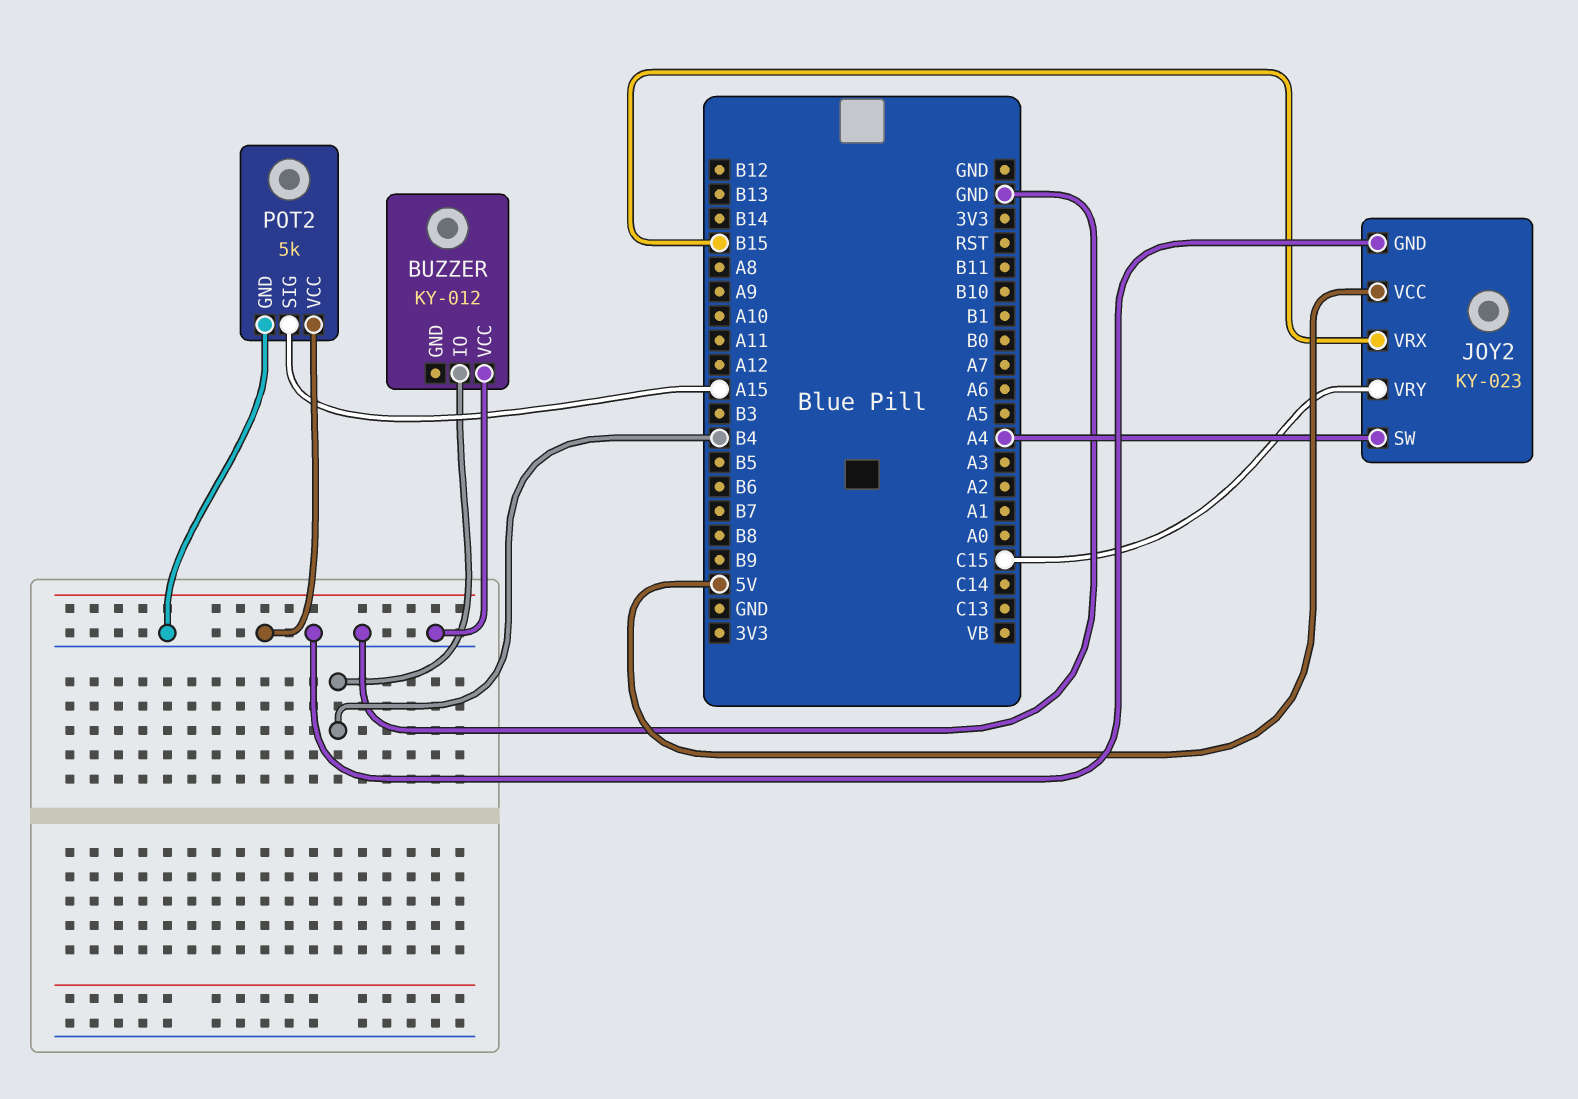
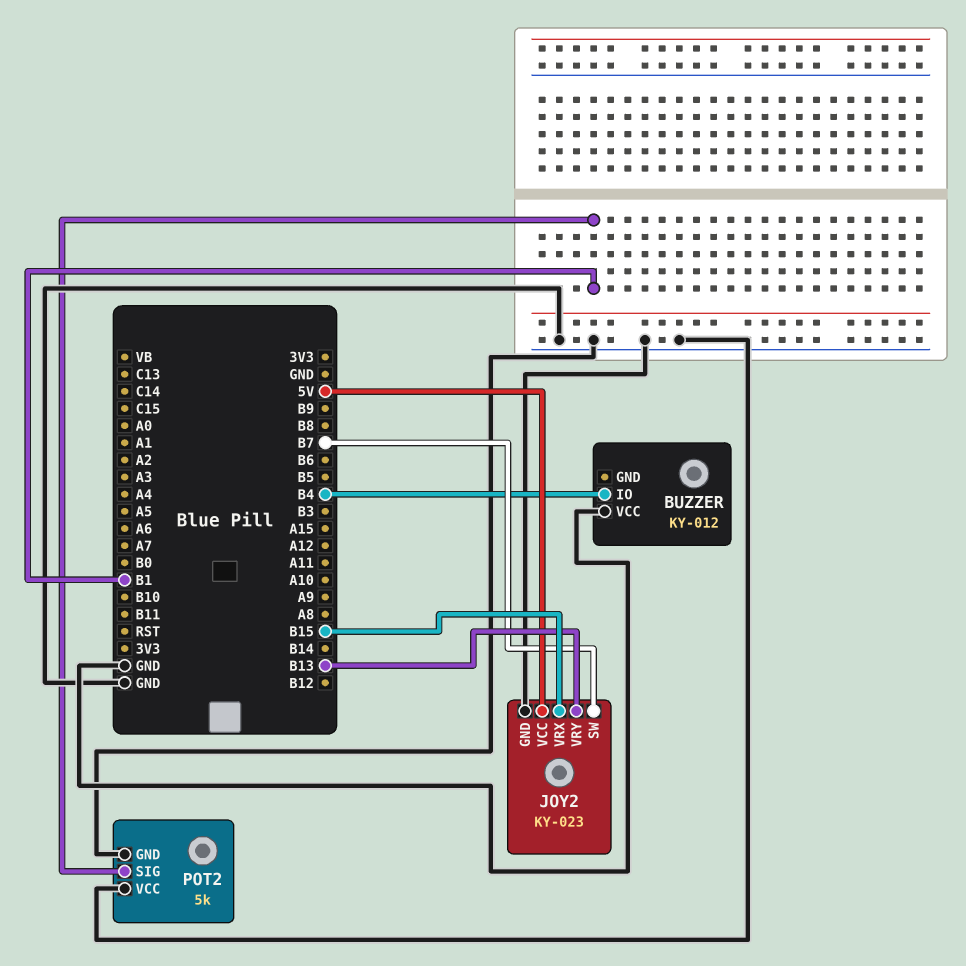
JOY2 pin SW: A4 -> B7
JOY2 pin VRY: C15 -> B13
POT2 pin SIG: A15 -> B1

